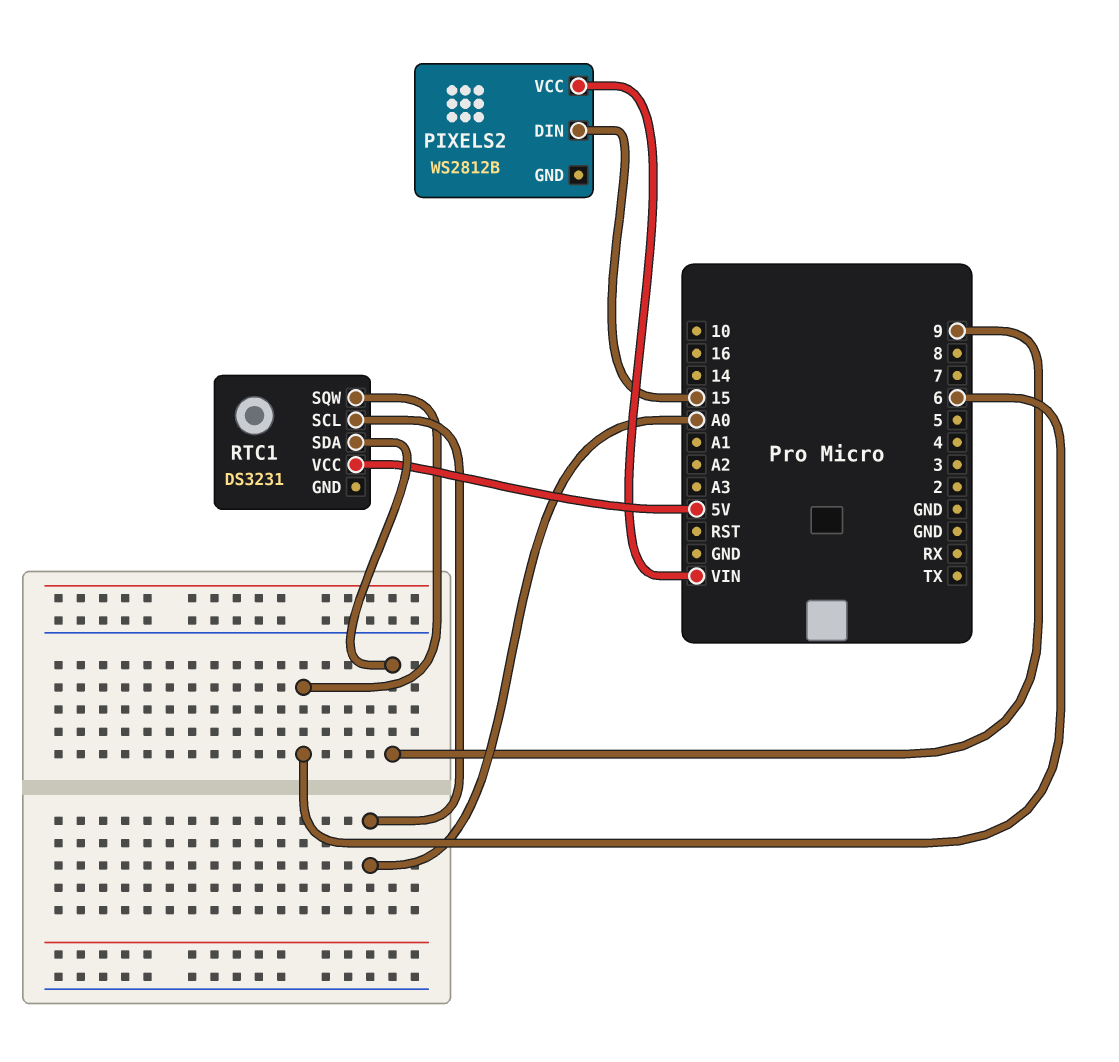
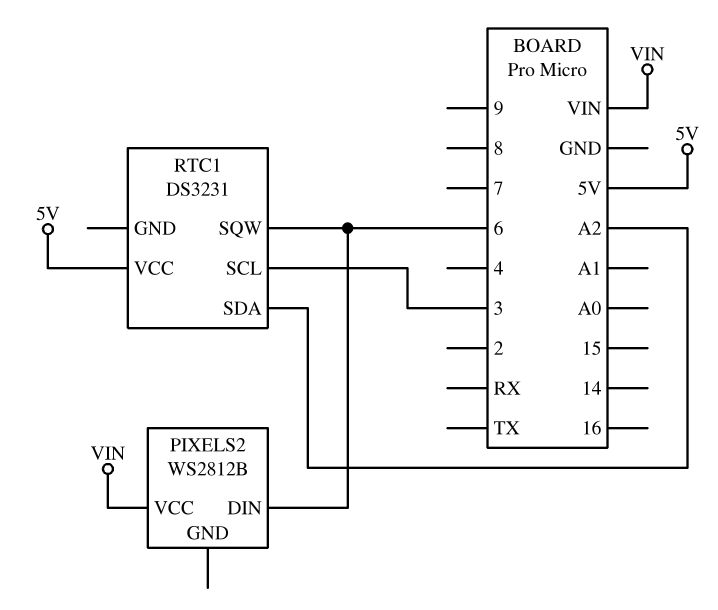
PIXELS2 pin DIN: 15 -> 6
RTC1 pin SCL: A0 -> 3
RTC1 pin SDA: 9 -> A2

